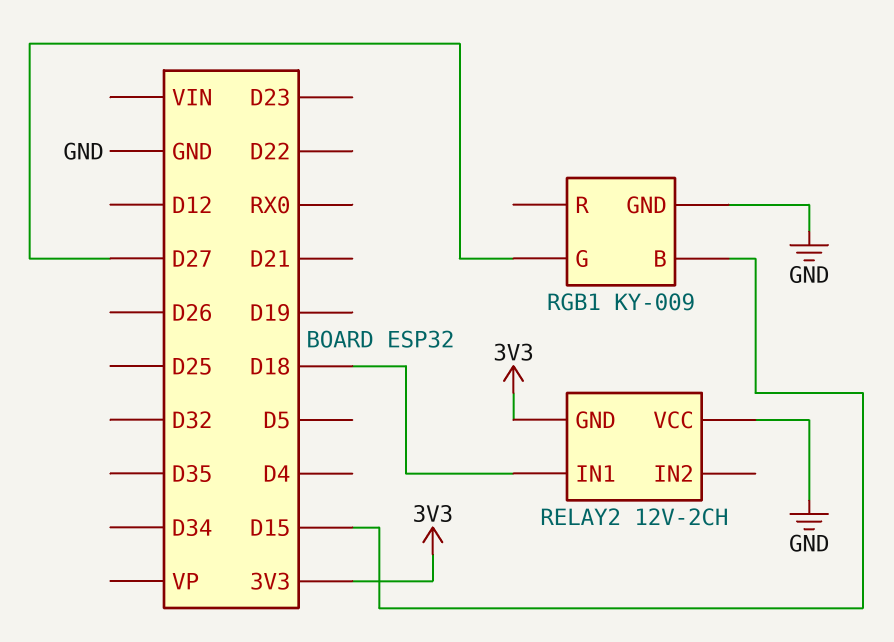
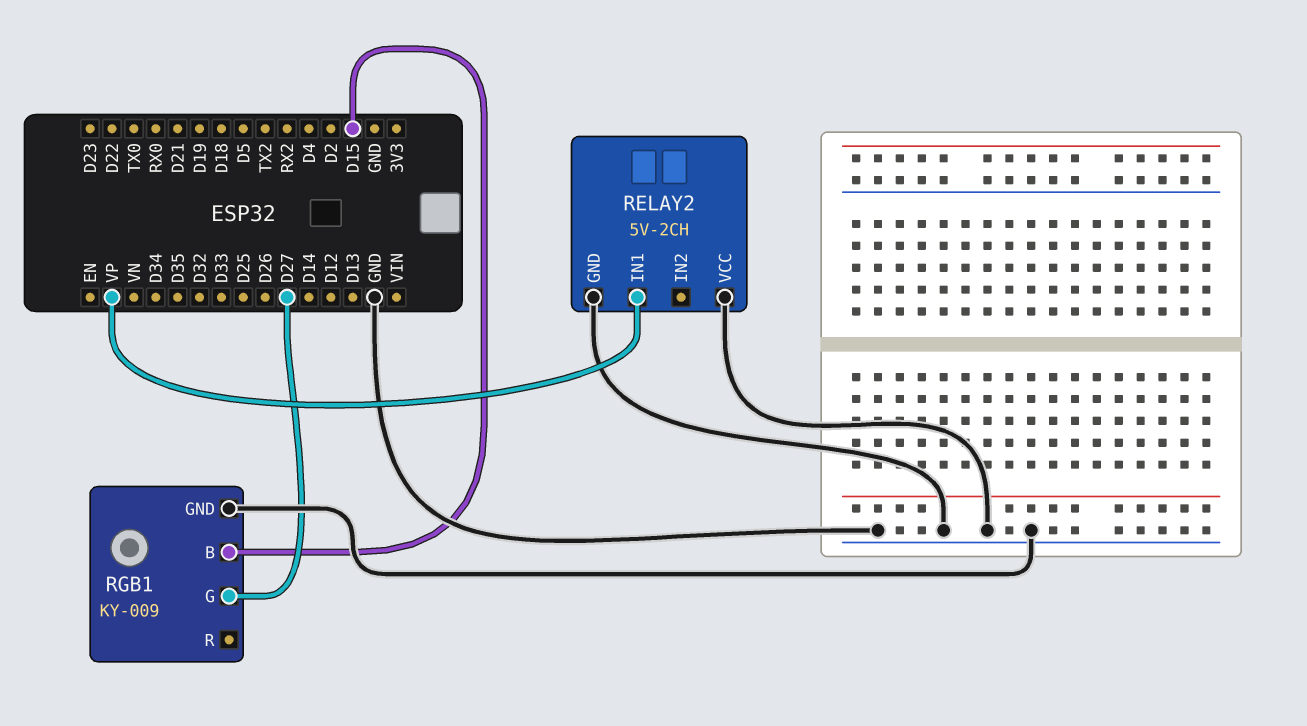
RELAY2: 12V-2CH -> 5V-2CH
RELAY2 pin GND: 3V3 -> GND
RELAY2 pin IN1: D18 -> VP

